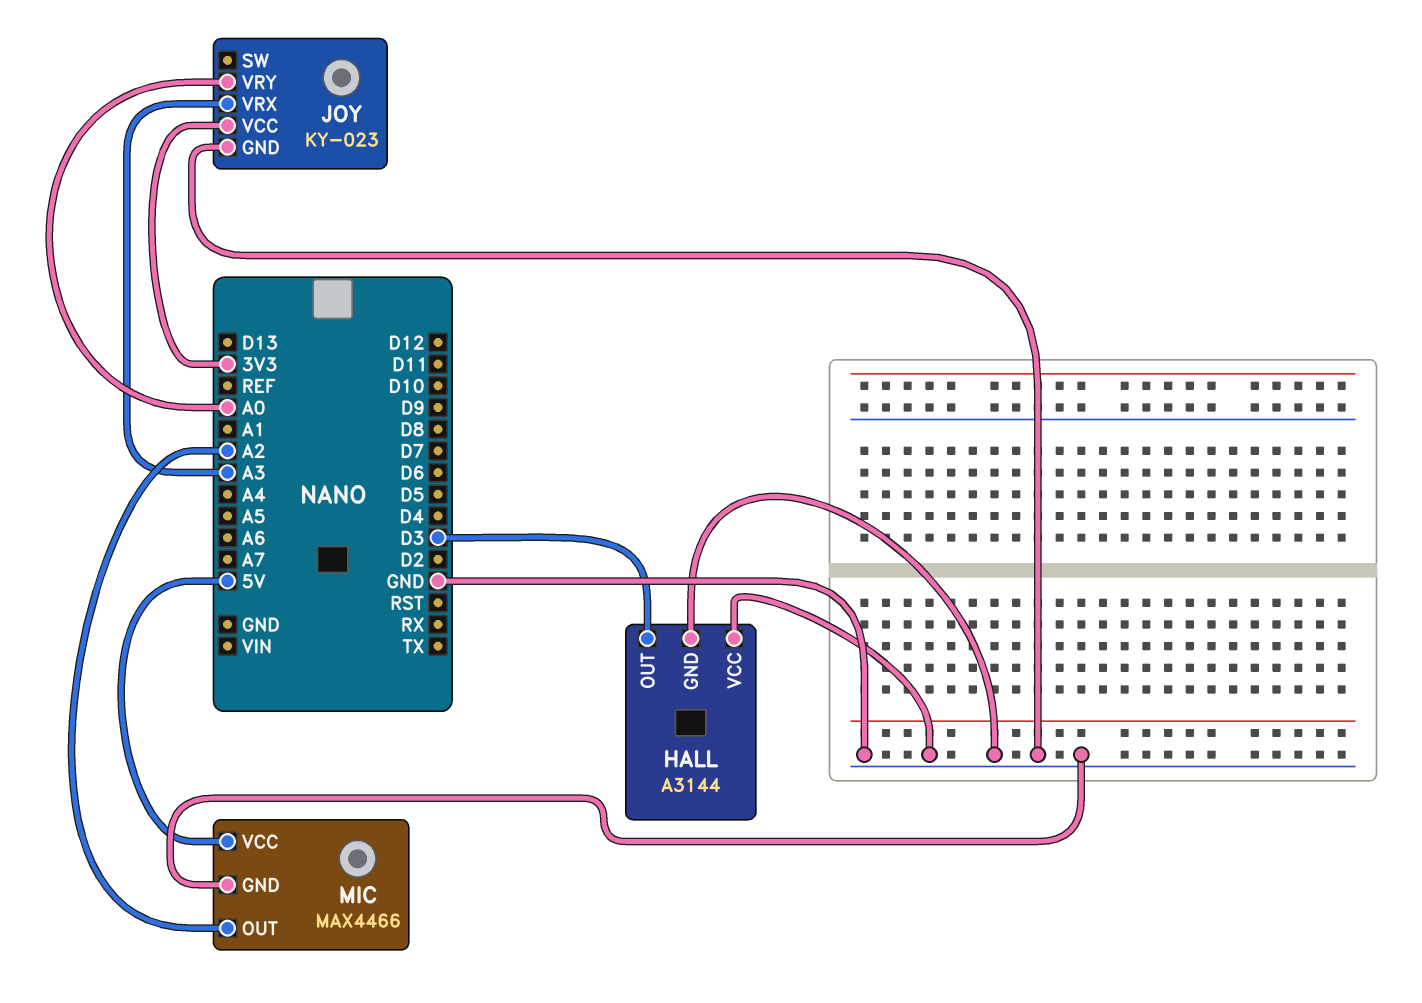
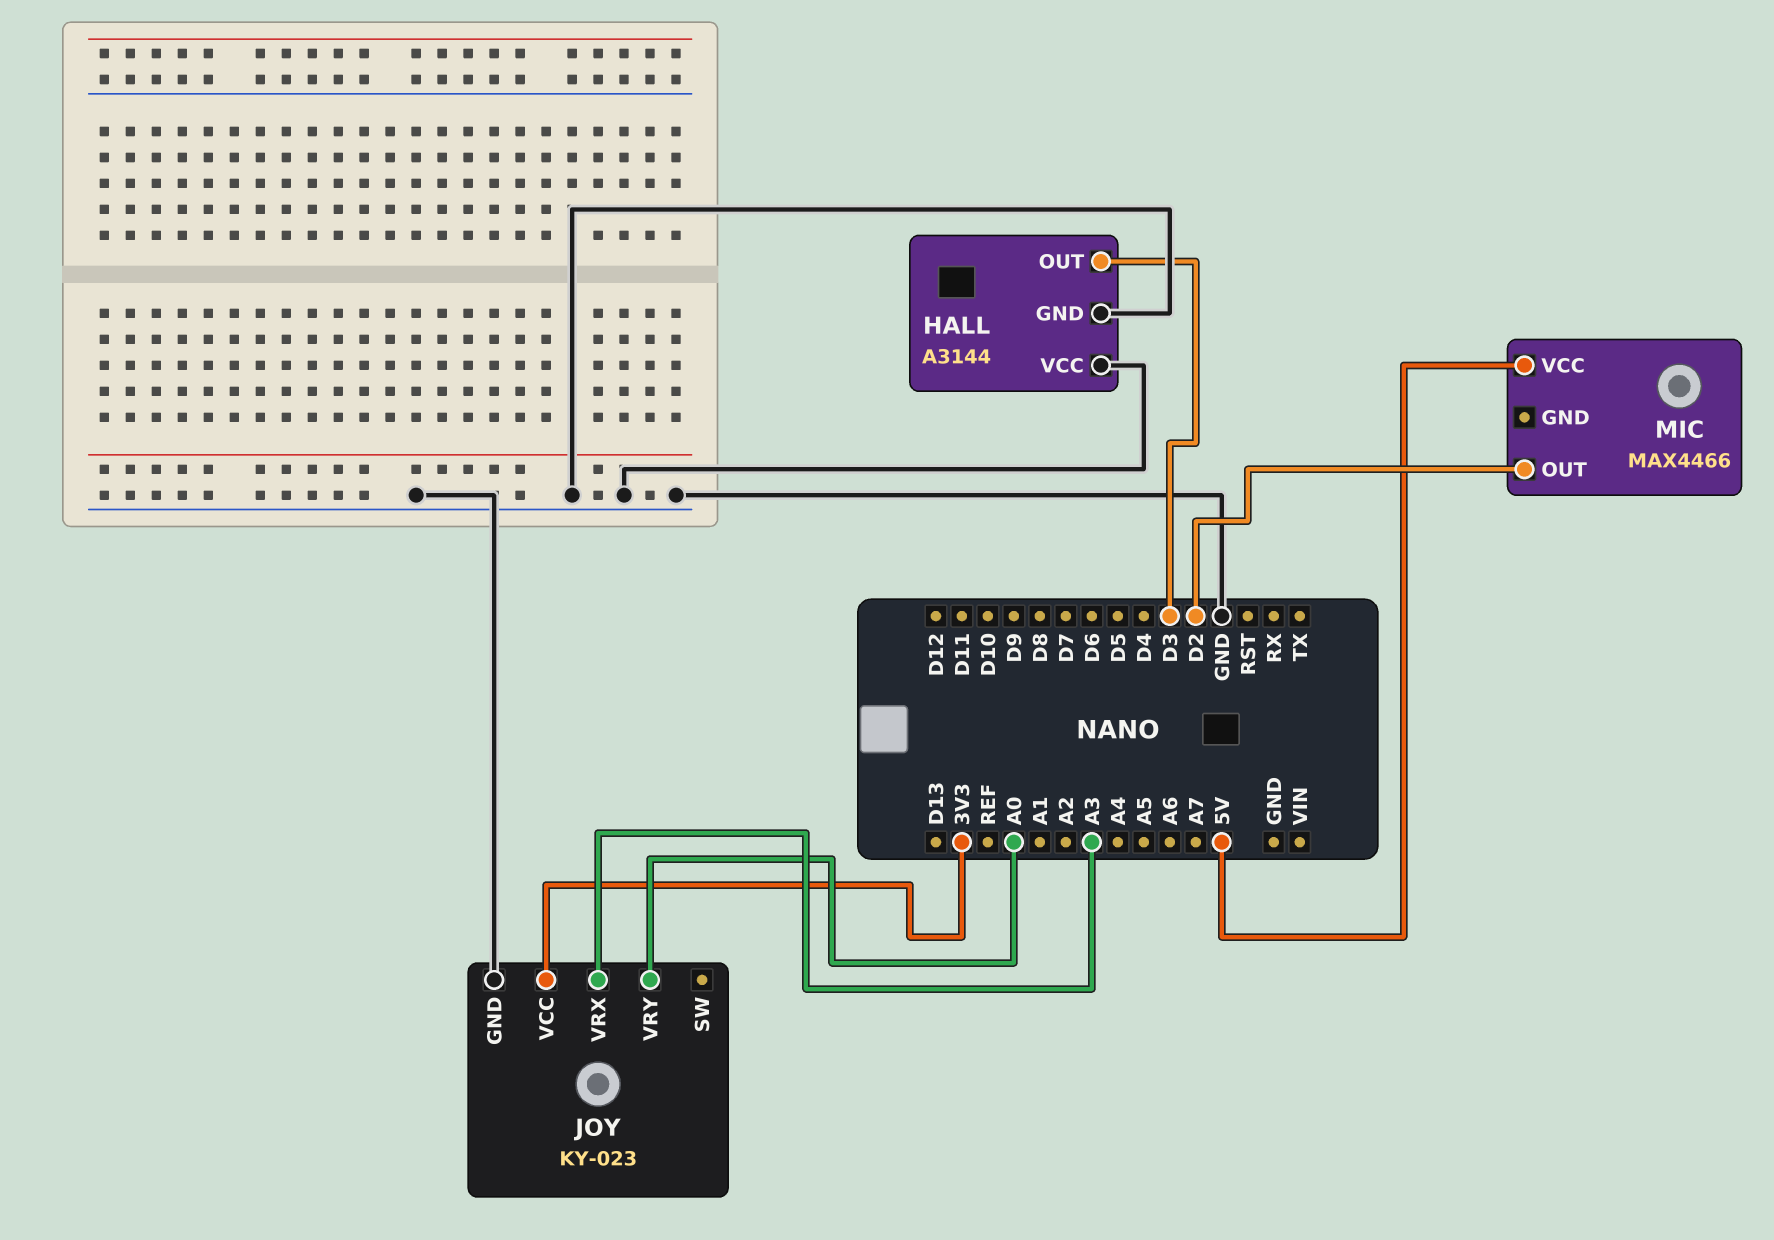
MIC pin GND: GND -> none
MIC pin OUT: A2 -> D2

